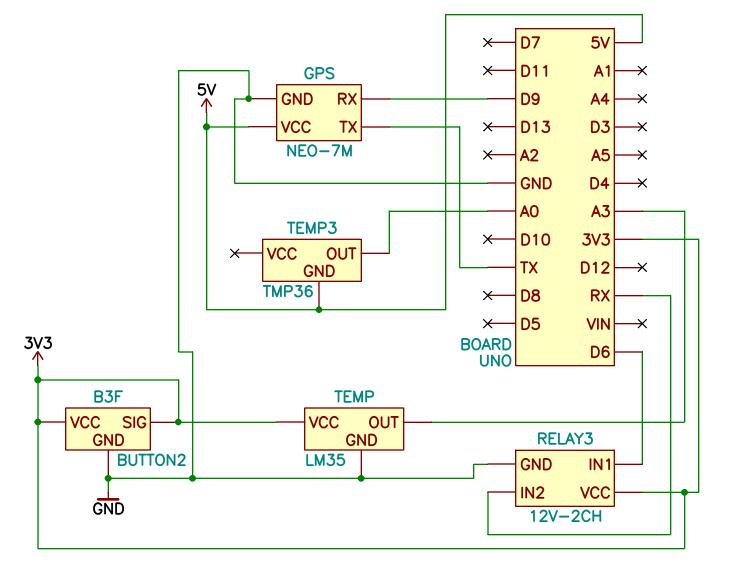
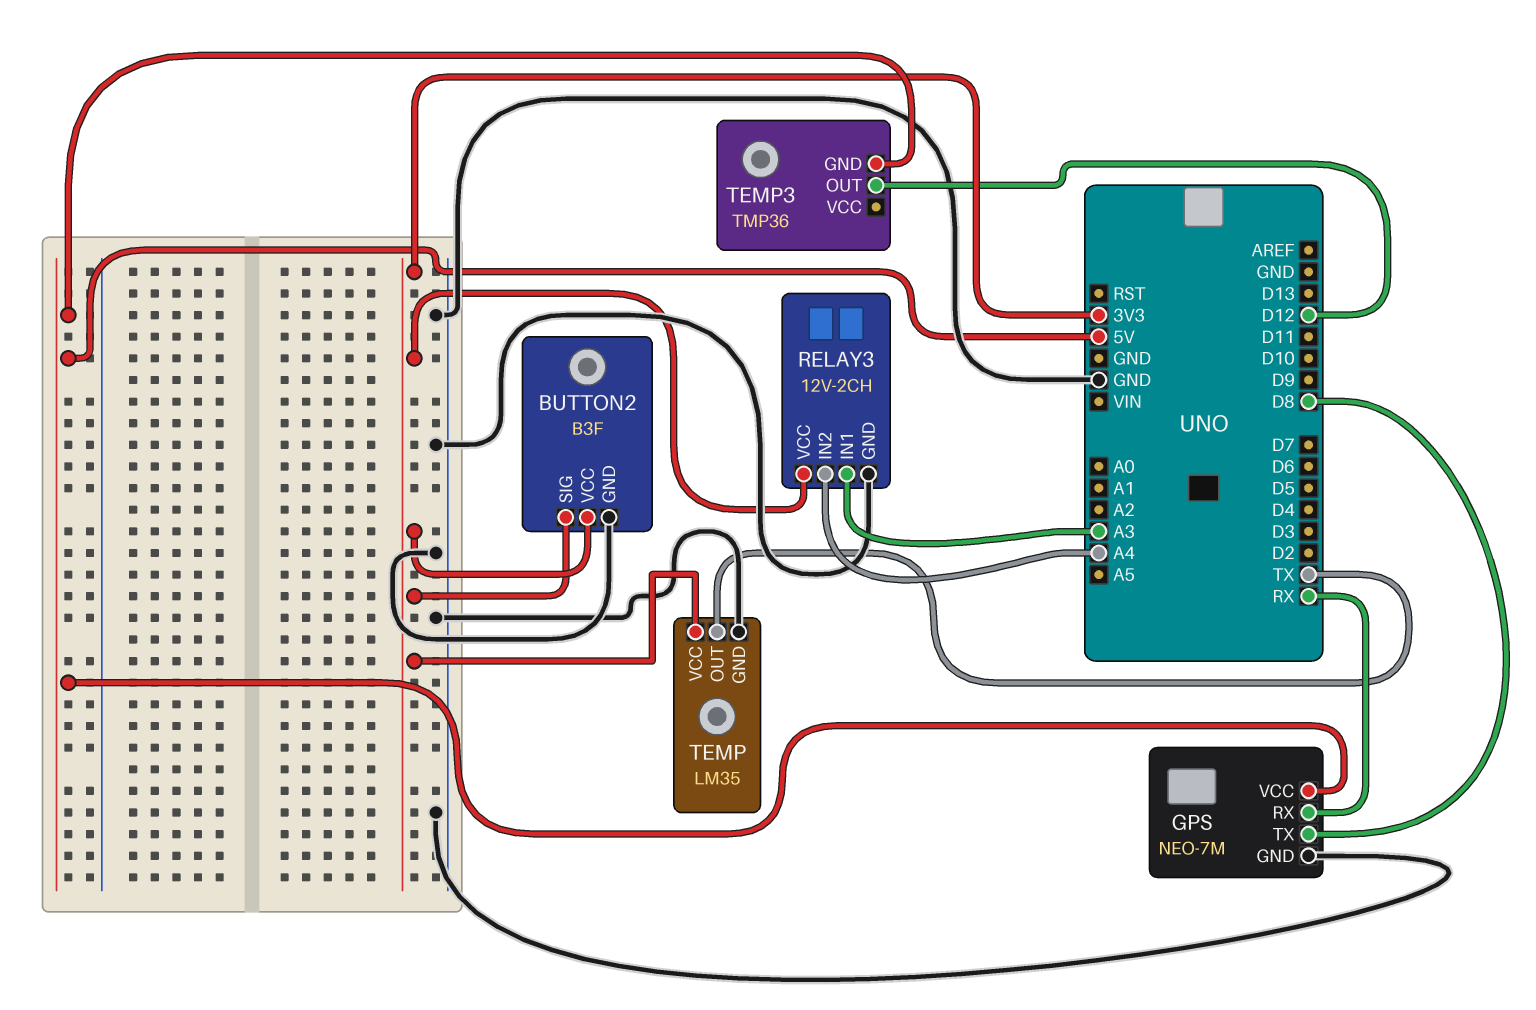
GPS pin RX: D9 -> RX
GPS pin TX: TX -> D8
RELAY3 pin IN1: D6 -> A3
RELAY3 pin IN2: RX -> A4
TEMP pin OUT: A3 -> TX
TEMP3 pin OUT: A0 -> D12

